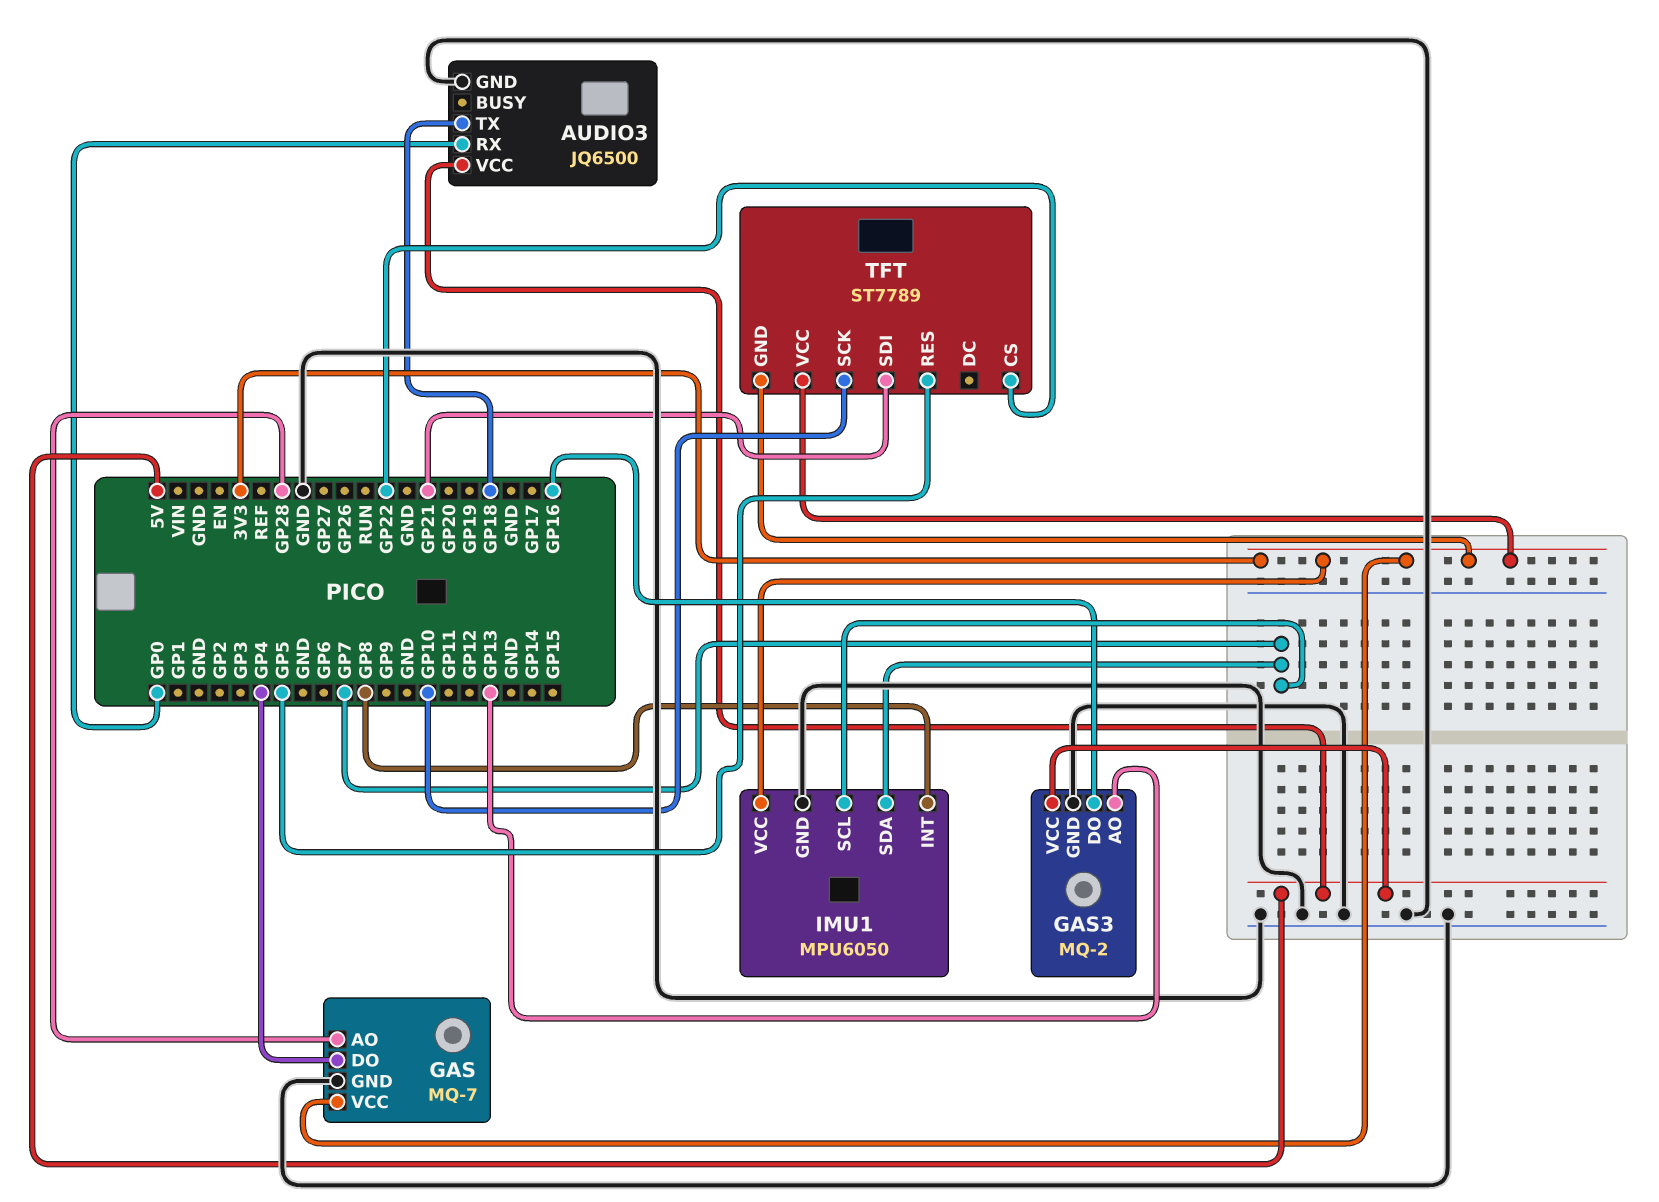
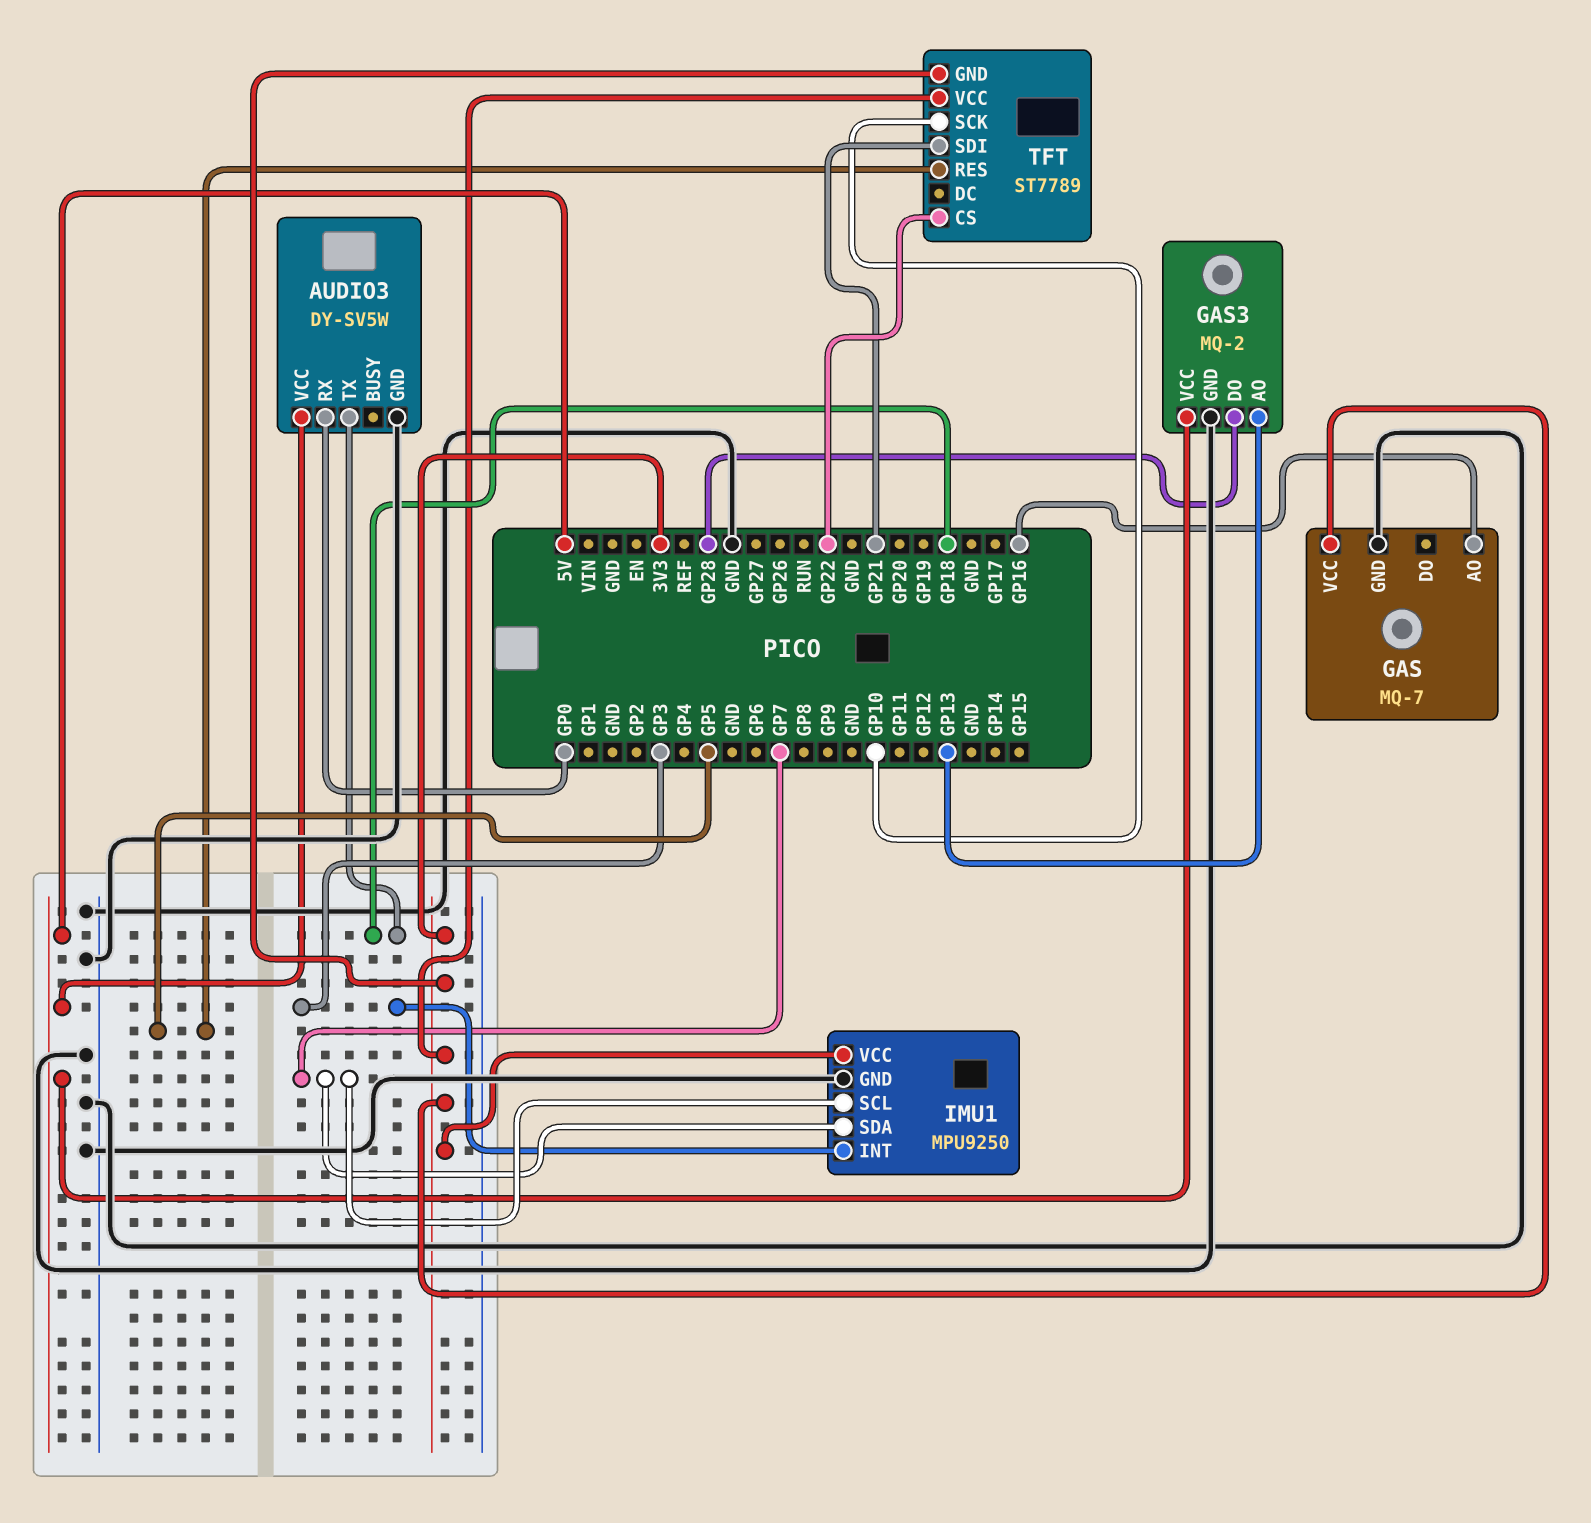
AUDIO3: JQ6500 -> DY-SV5W
GAS pin AO: GP28 -> GP16
GAS pin DO: GP4 -> none
GAS3 pin DO: GP16 -> GP28
IMU1: MPU6050 -> MPU9250
IMU1 pin INT: GP8 -> GP3

